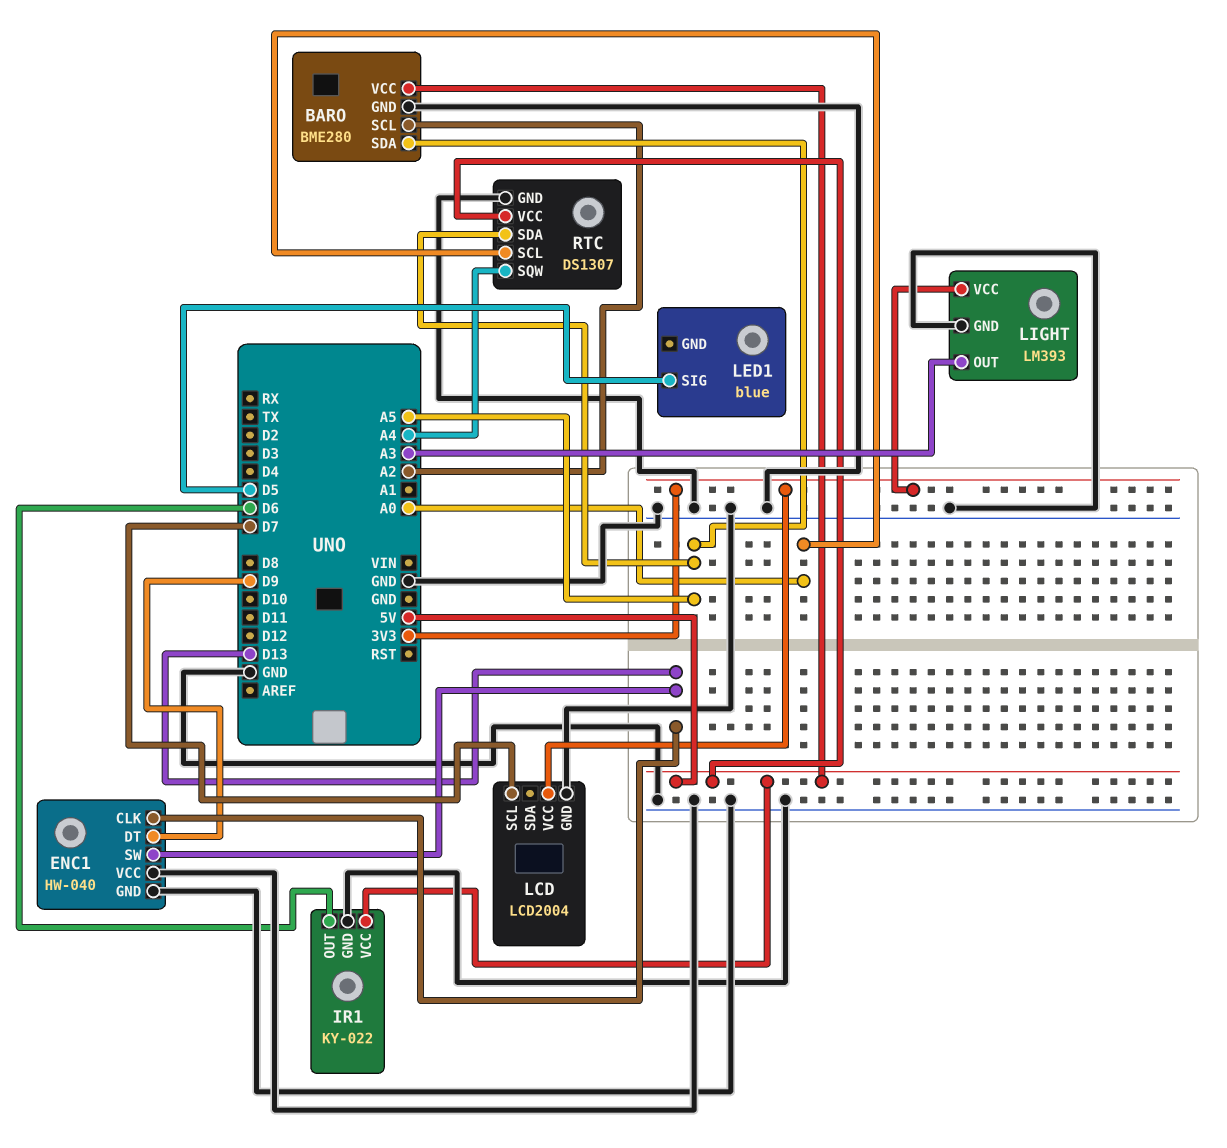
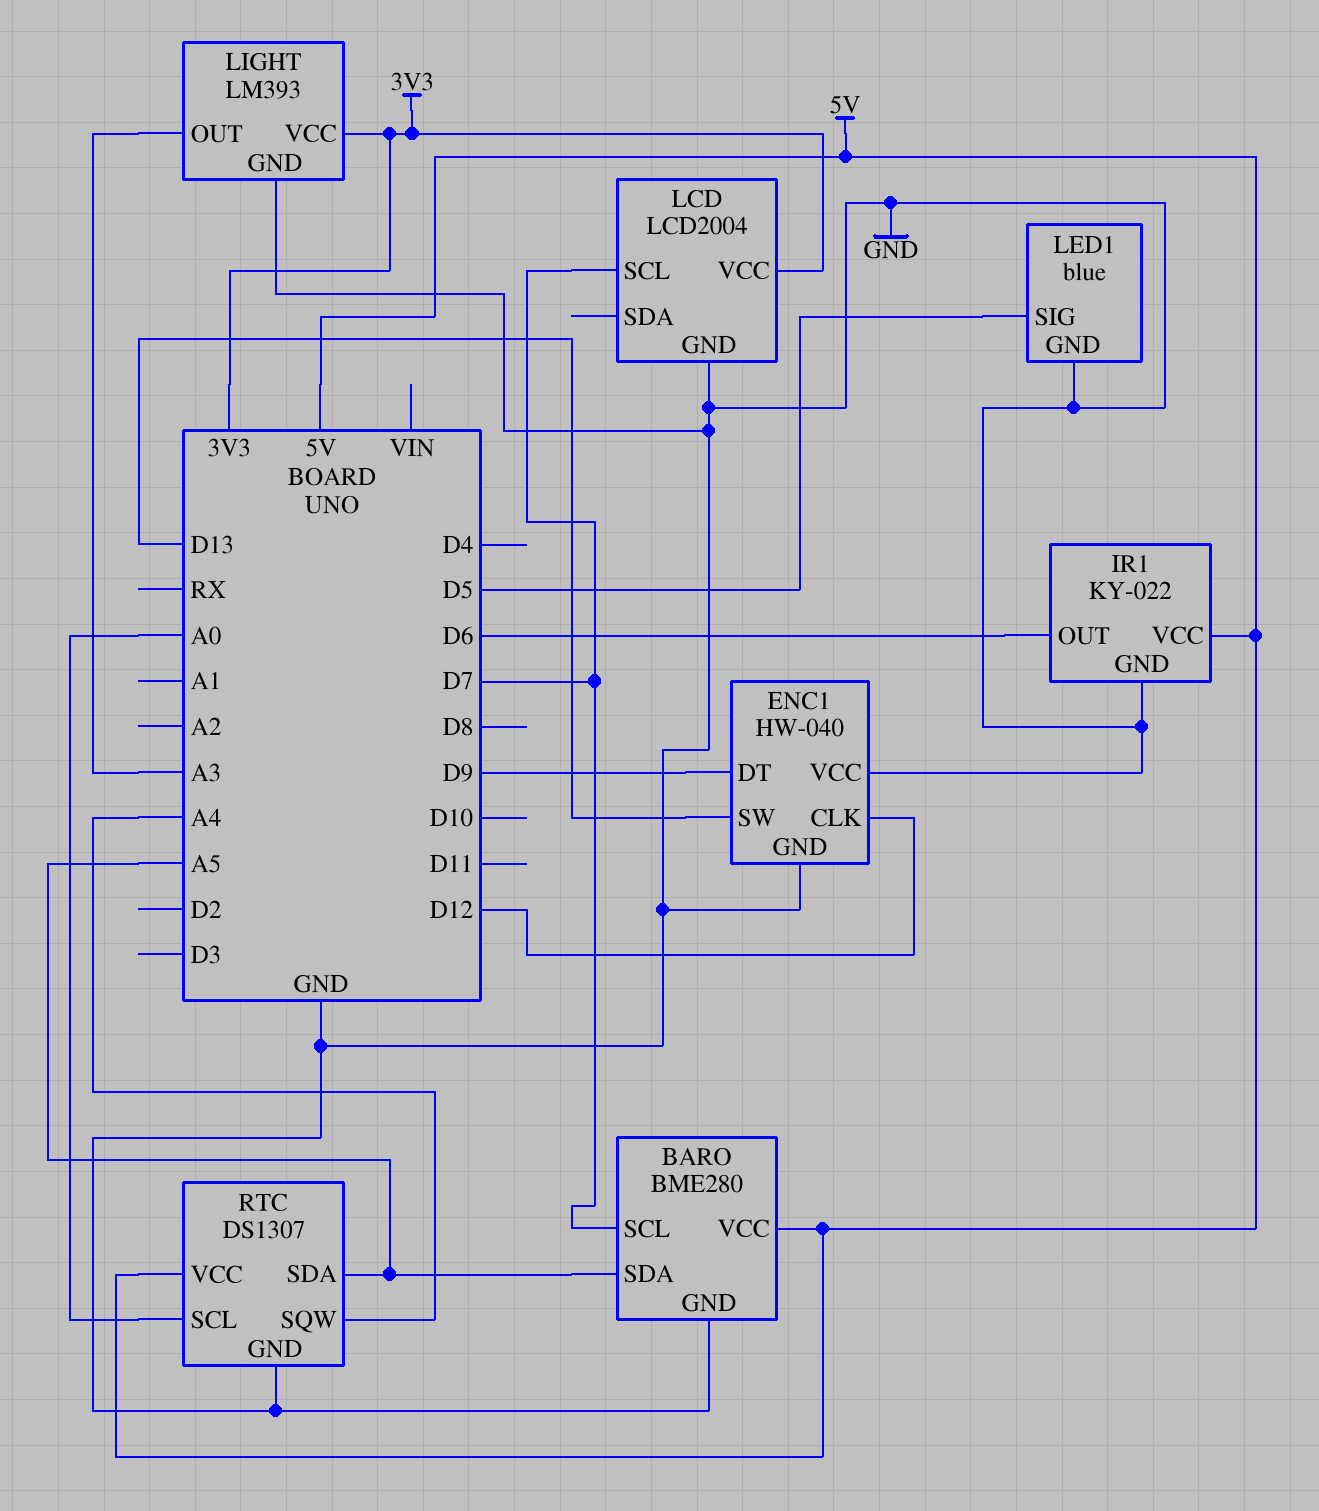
BARO pin SCL: A2 -> D7
ENC1 pin CLK: D13 -> D12
LED1 pin GND: none -> GND

